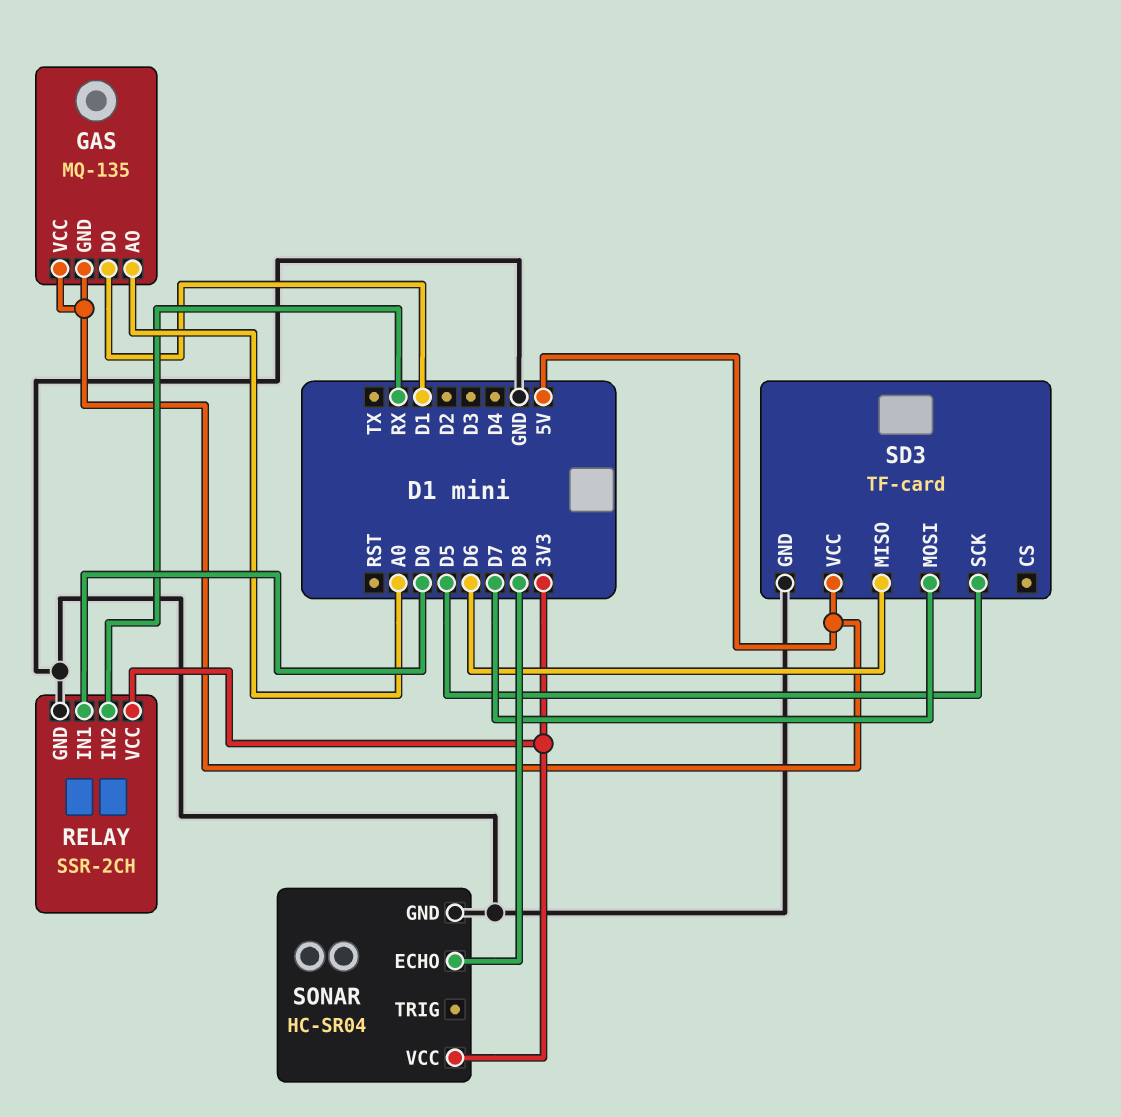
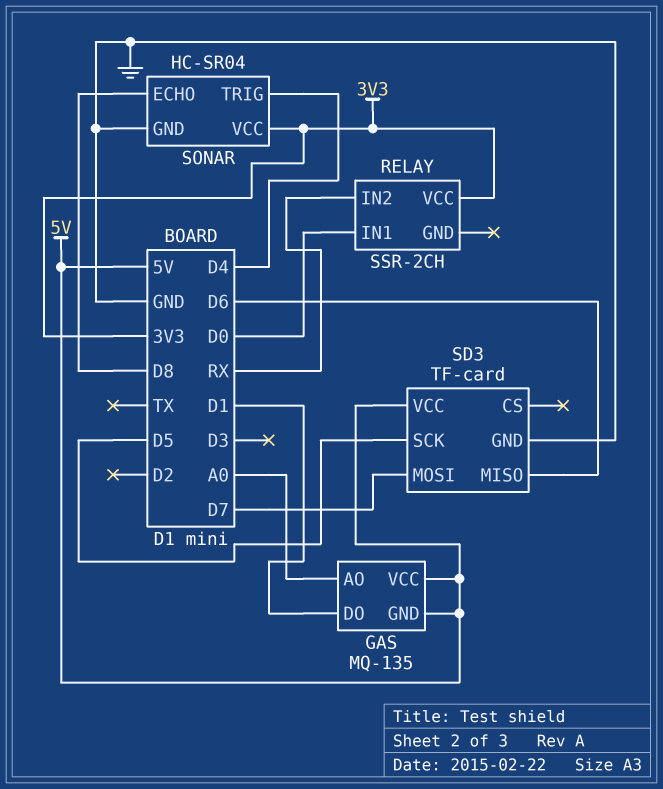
RELAY pin GND: GND -> none
SONAR pin TRIG: none -> D4

